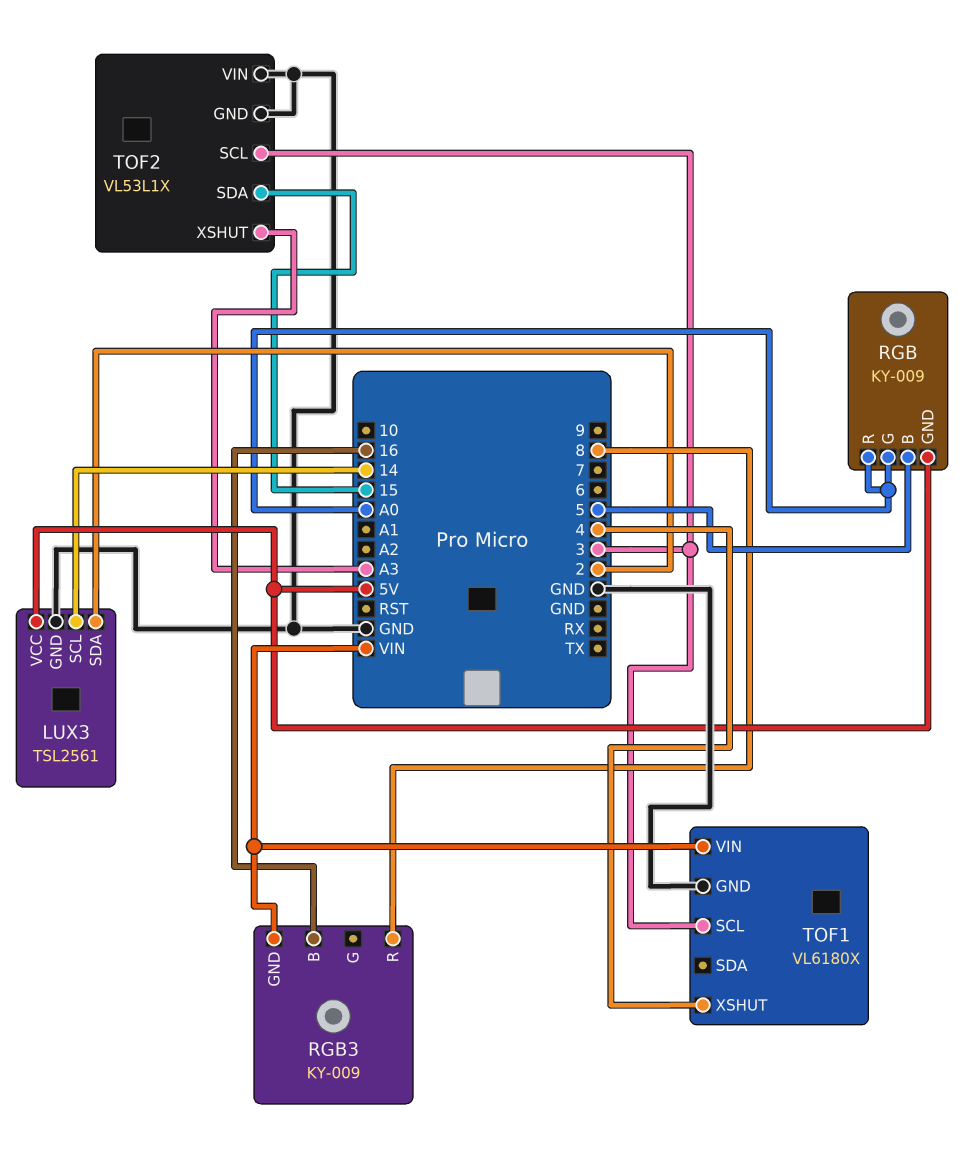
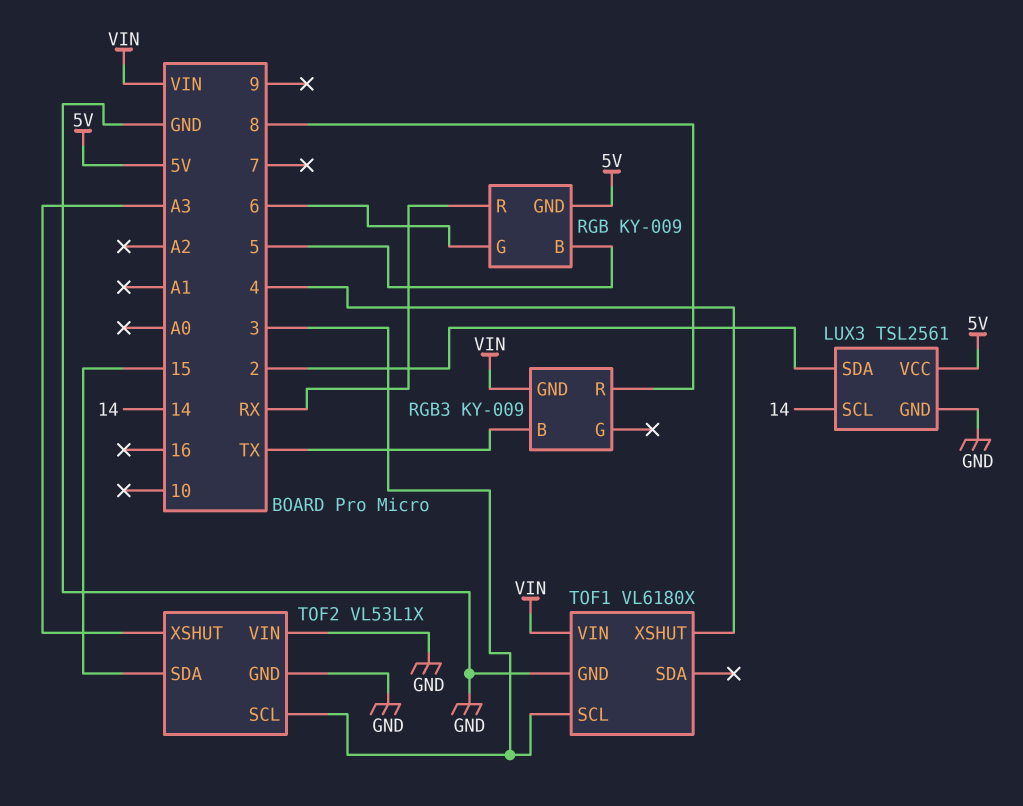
RGB pin G: A0 -> 6
RGB pin R: A0 -> RX
RGB3 pin B: 16 -> TX

